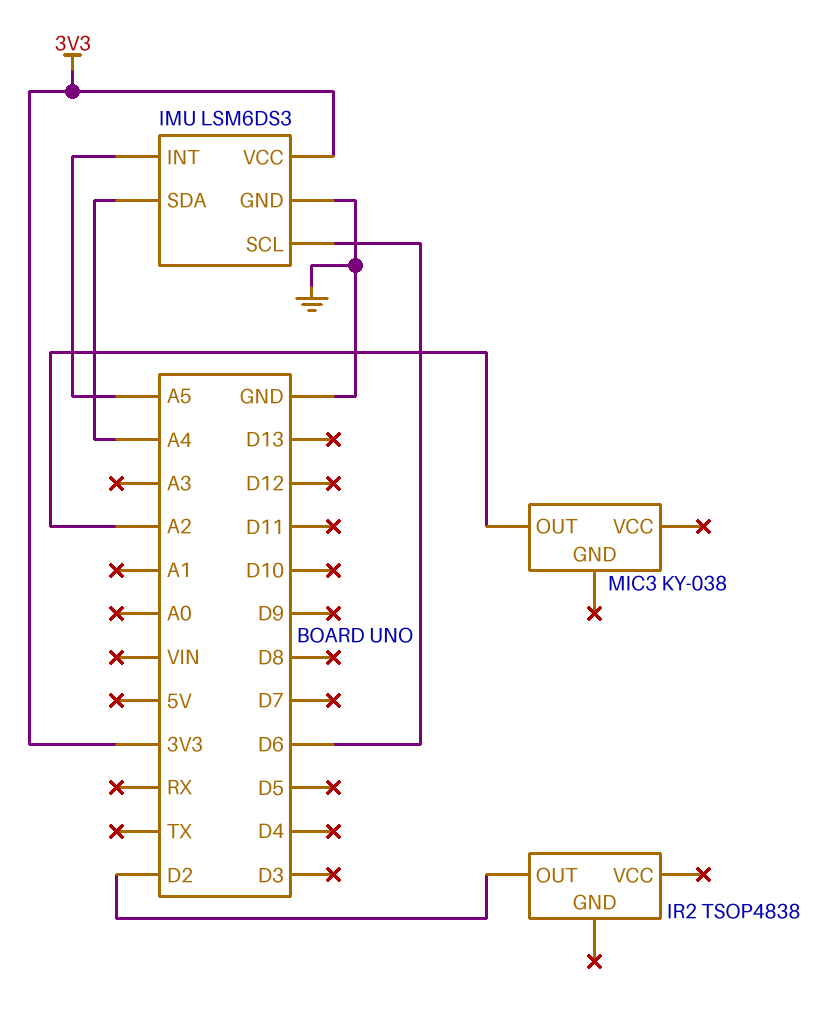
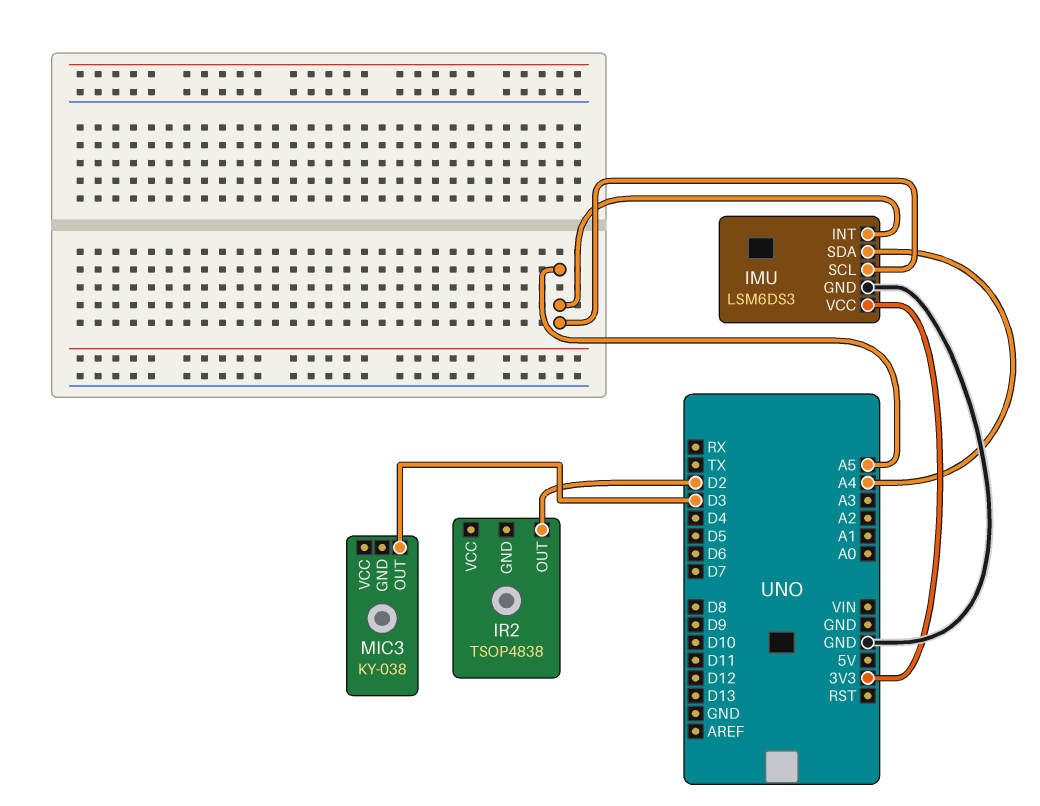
IMU pin SCL: D6 -> A5
MIC3 pin OUT: A2 -> D3

